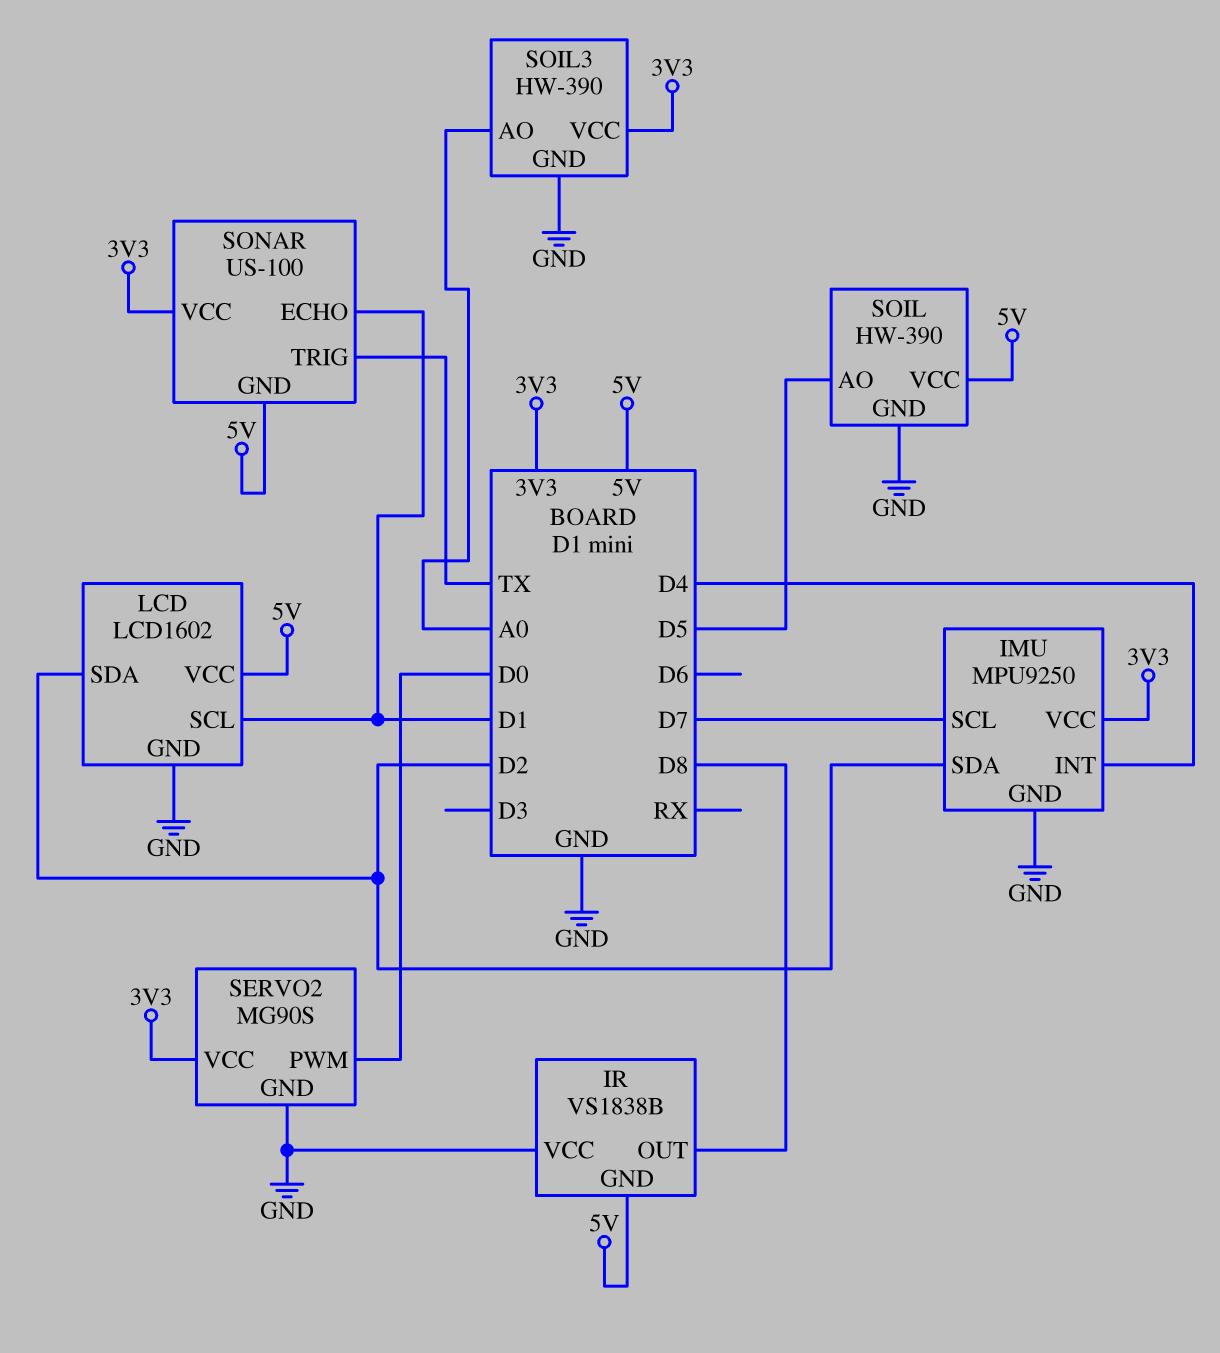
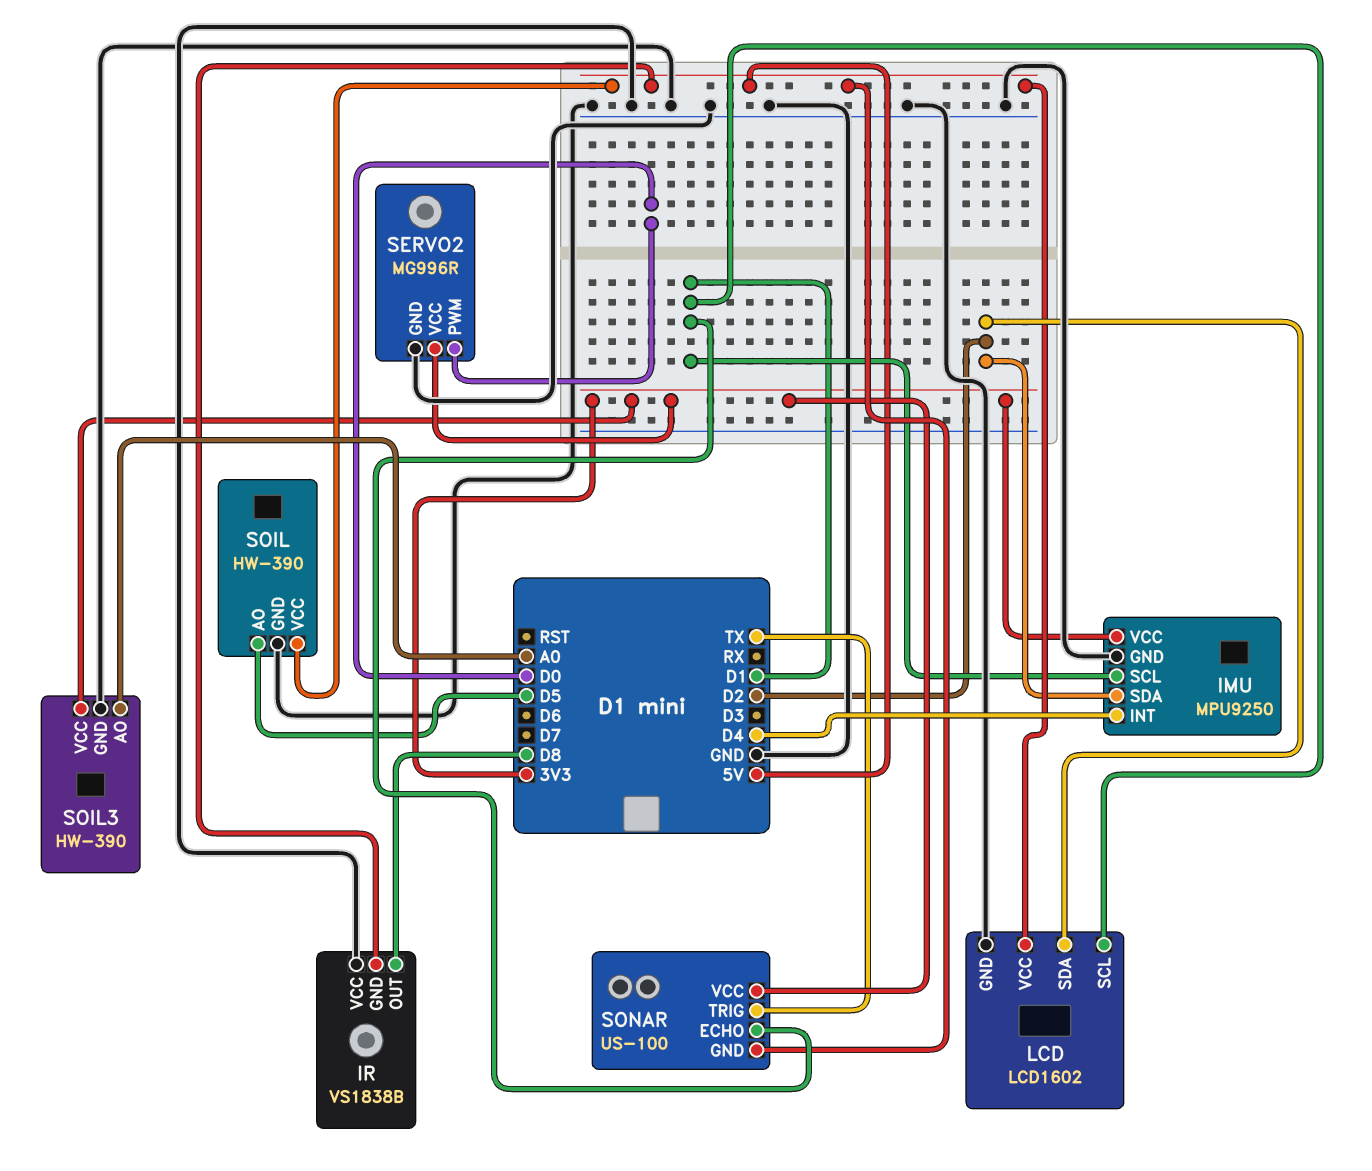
IMU pin SCL: D7 -> D1
SERVO2: MG90S -> MG996R

